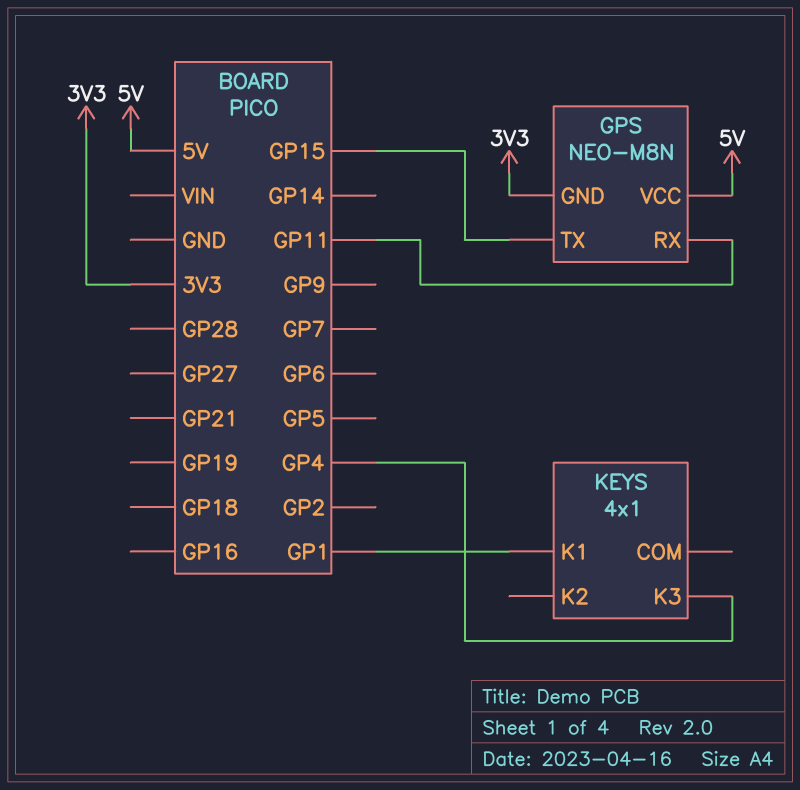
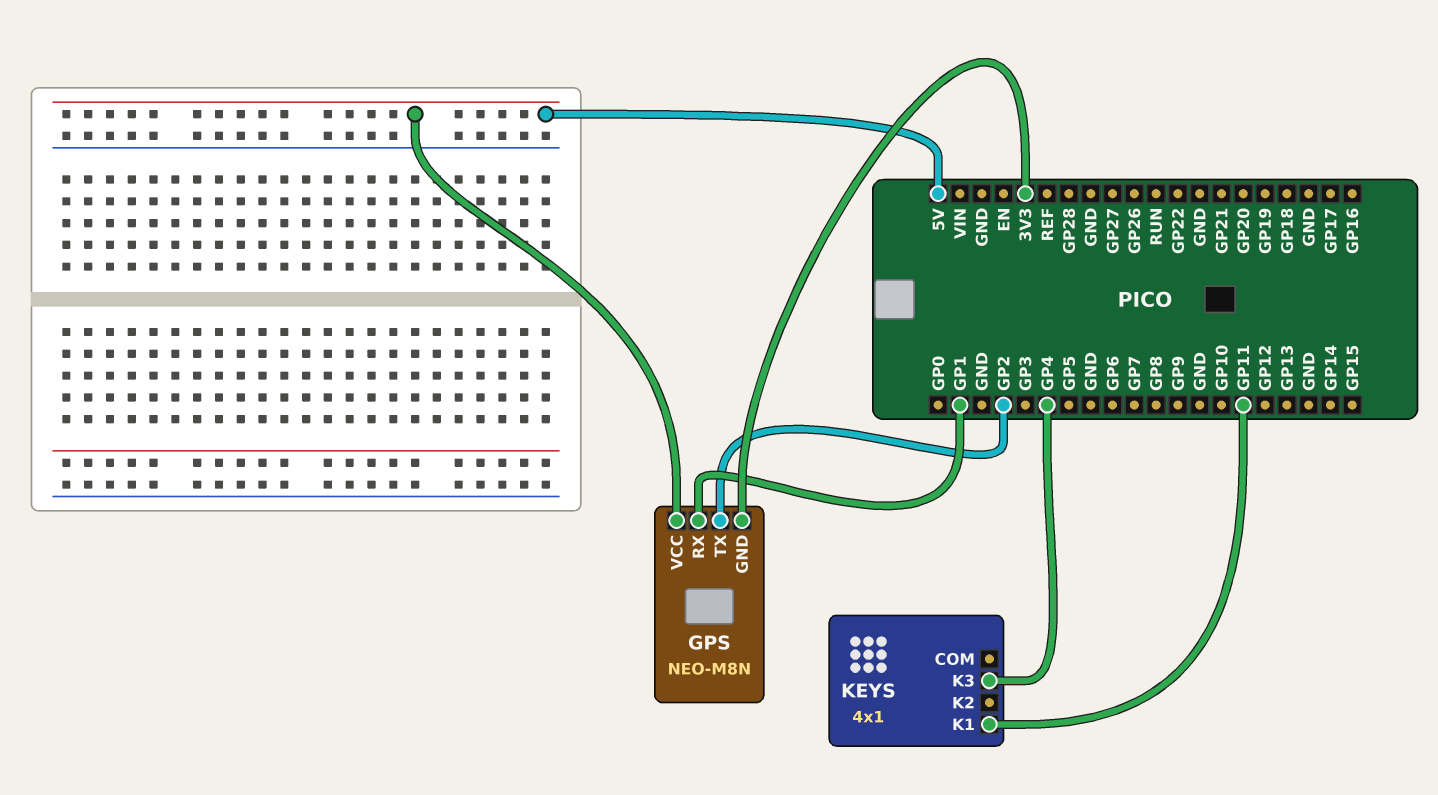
GPS pin RX: GP11 -> GP1
GPS pin TX: GP15 -> GP2
KEYS pin K1: GP1 -> GP11

